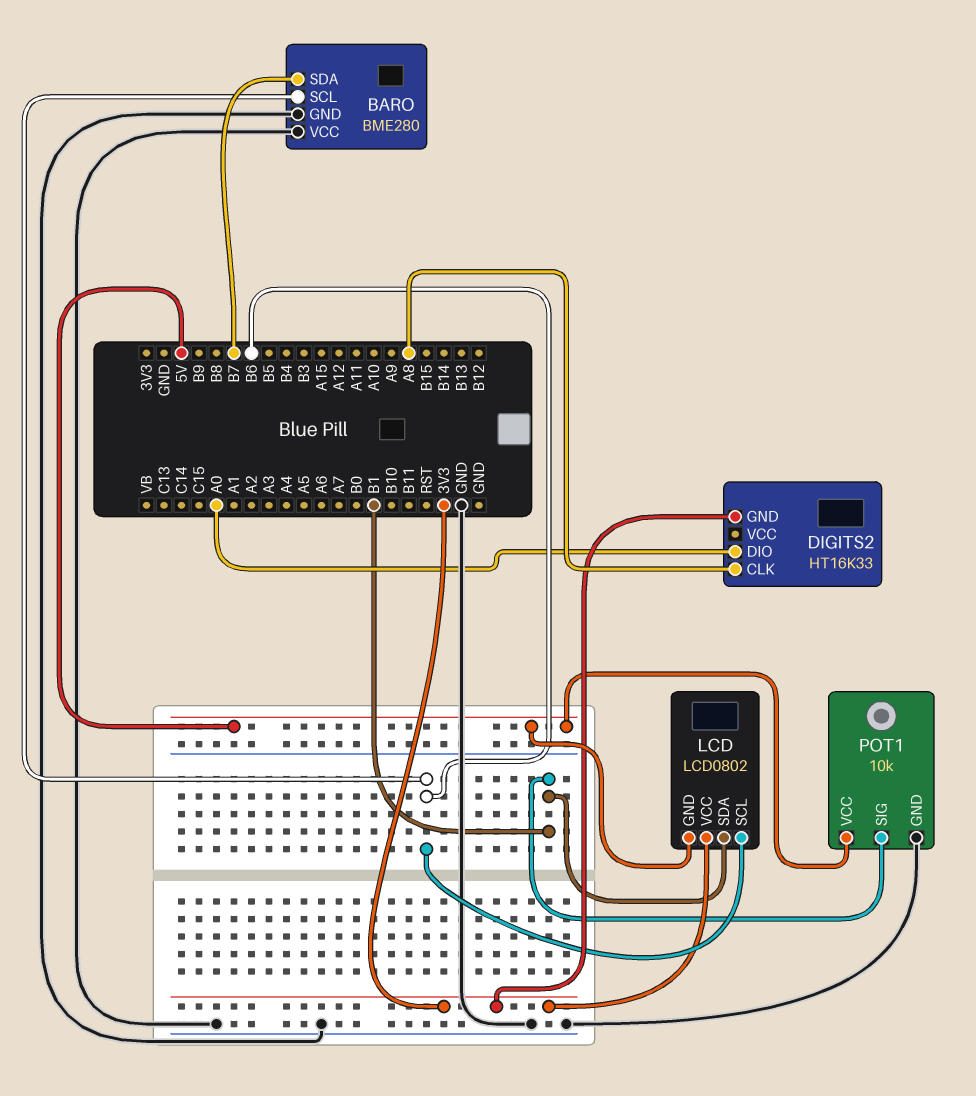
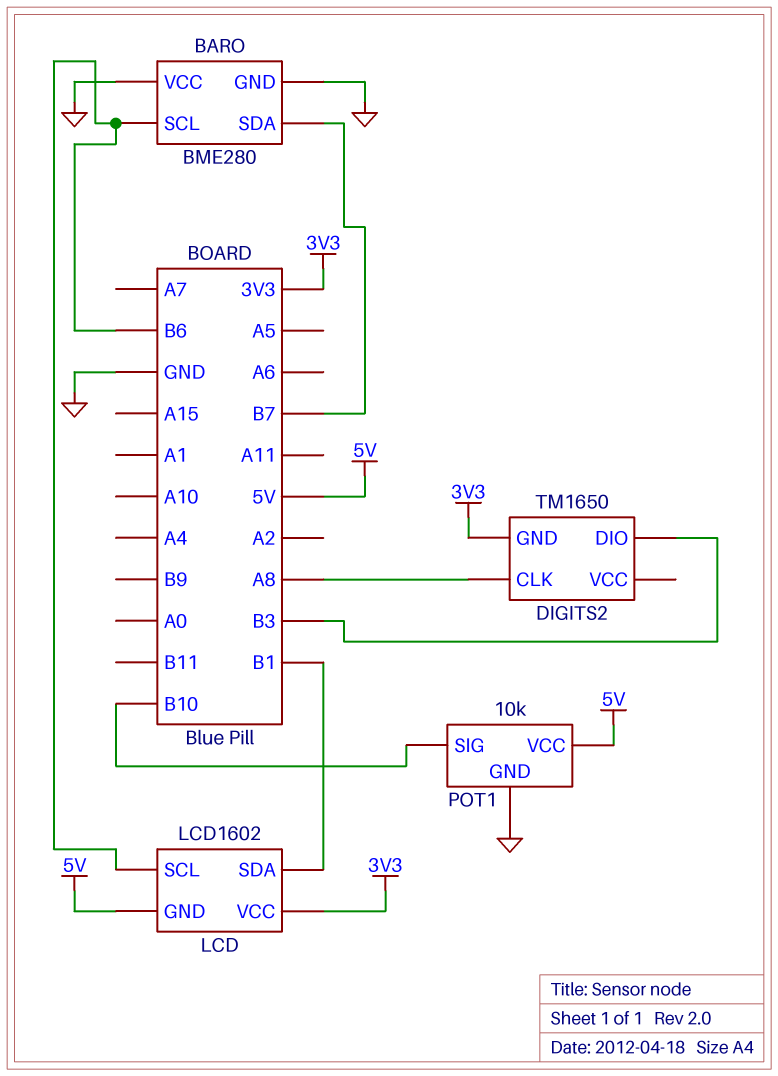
DIGITS2: HT16K33 -> TM1650
DIGITS2 pin DIO: A0 -> B3
LCD: LCD0802 -> LCD1602
POT1 pin SIG: B1 -> B10

